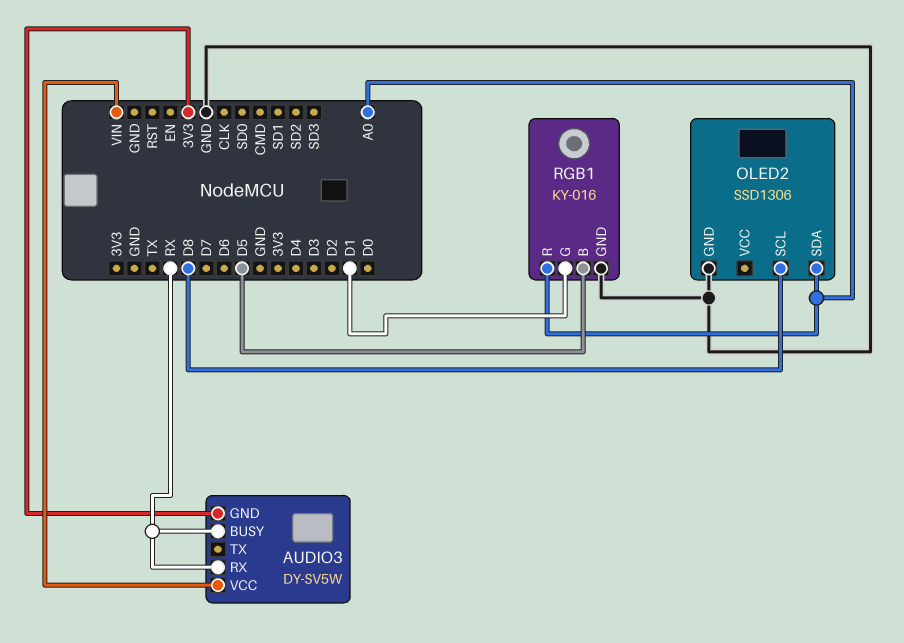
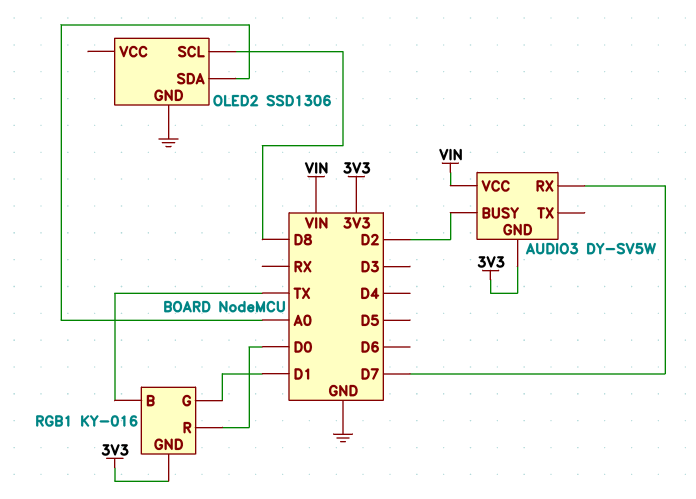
AUDIO3 pin BUSY: RX -> D2
AUDIO3 pin RX: RX -> D7
RGB1 pin B: D5 -> TX
RGB1 pin GND: GND -> 3V3
RGB1 pin R: A0 -> D0

